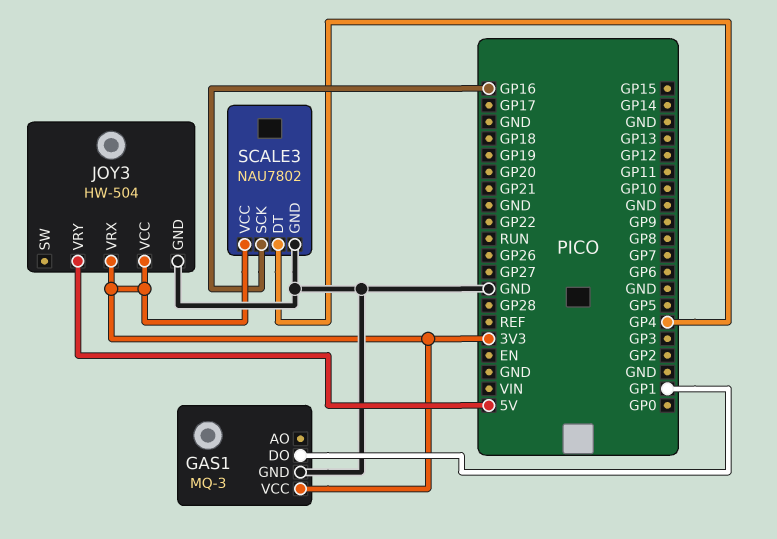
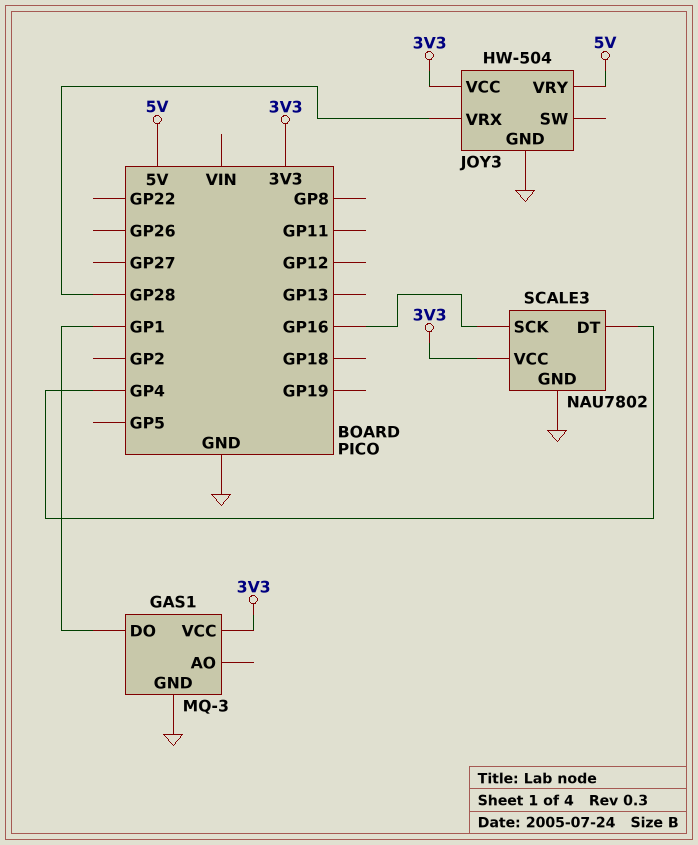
JOY3 pin VRX: 3V3 -> GP28

